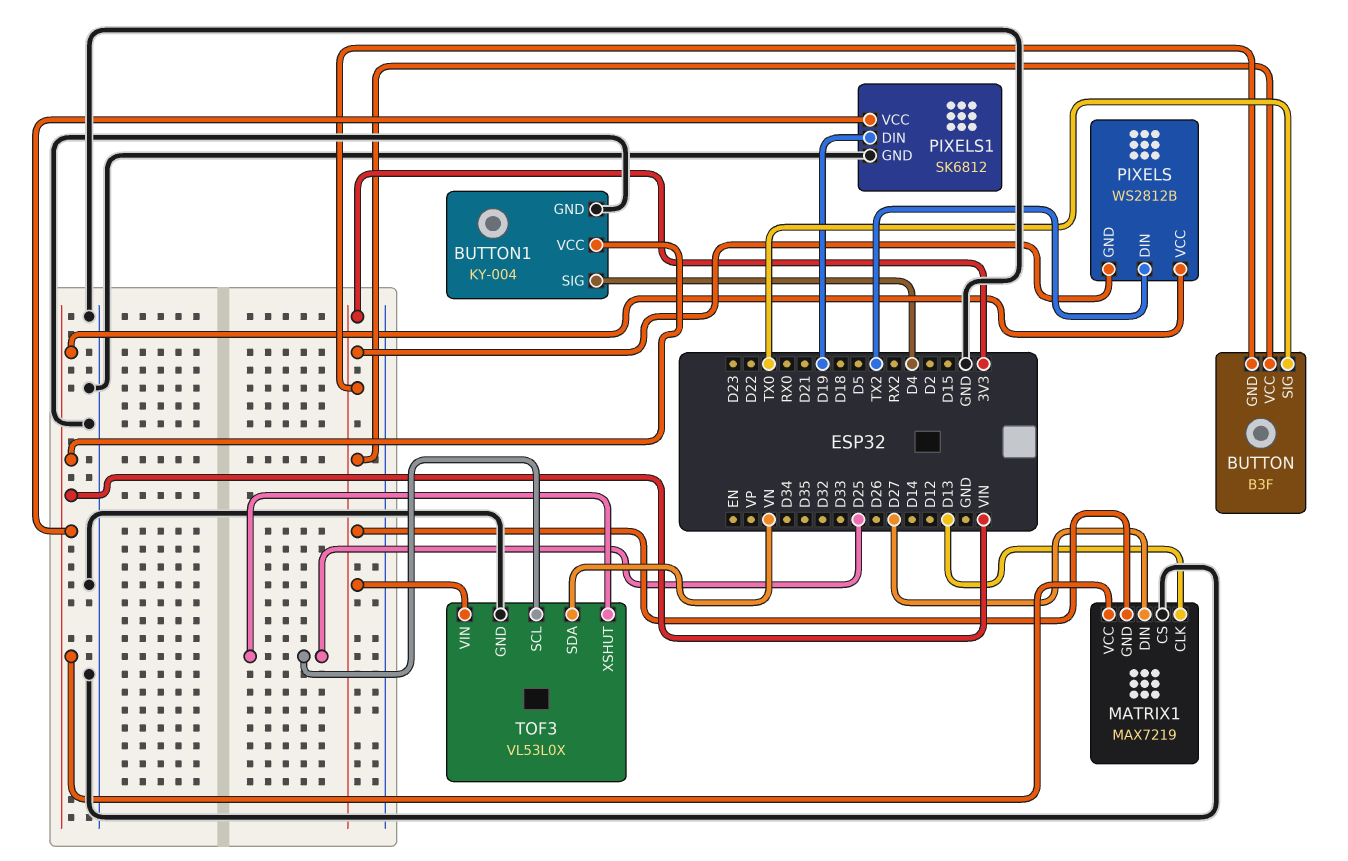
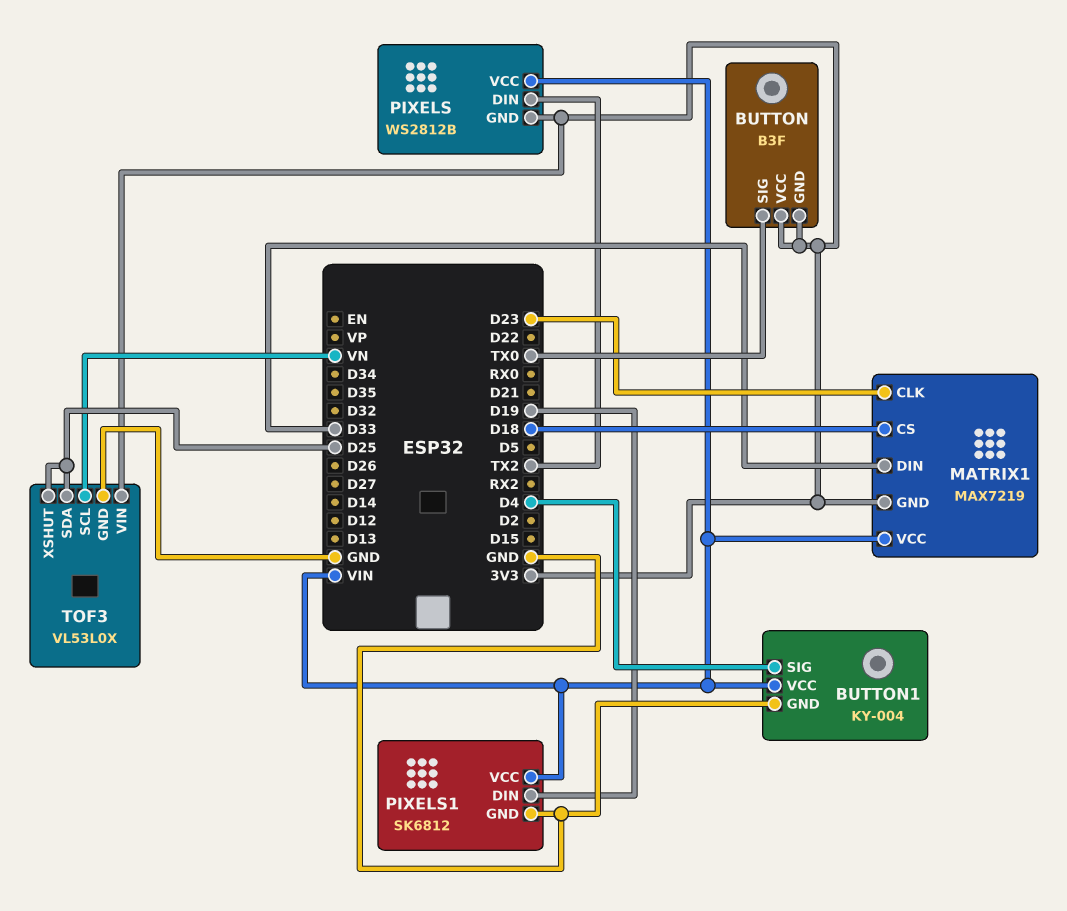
MATRIX1 pin CLK: D13 -> D23
MATRIX1 pin CS: GND -> D18
MATRIX1 pin DIN: D27 -> D33
TOF3 pin SCL: D25 -> VN
TOF3 pin SDA: VN -> D25

